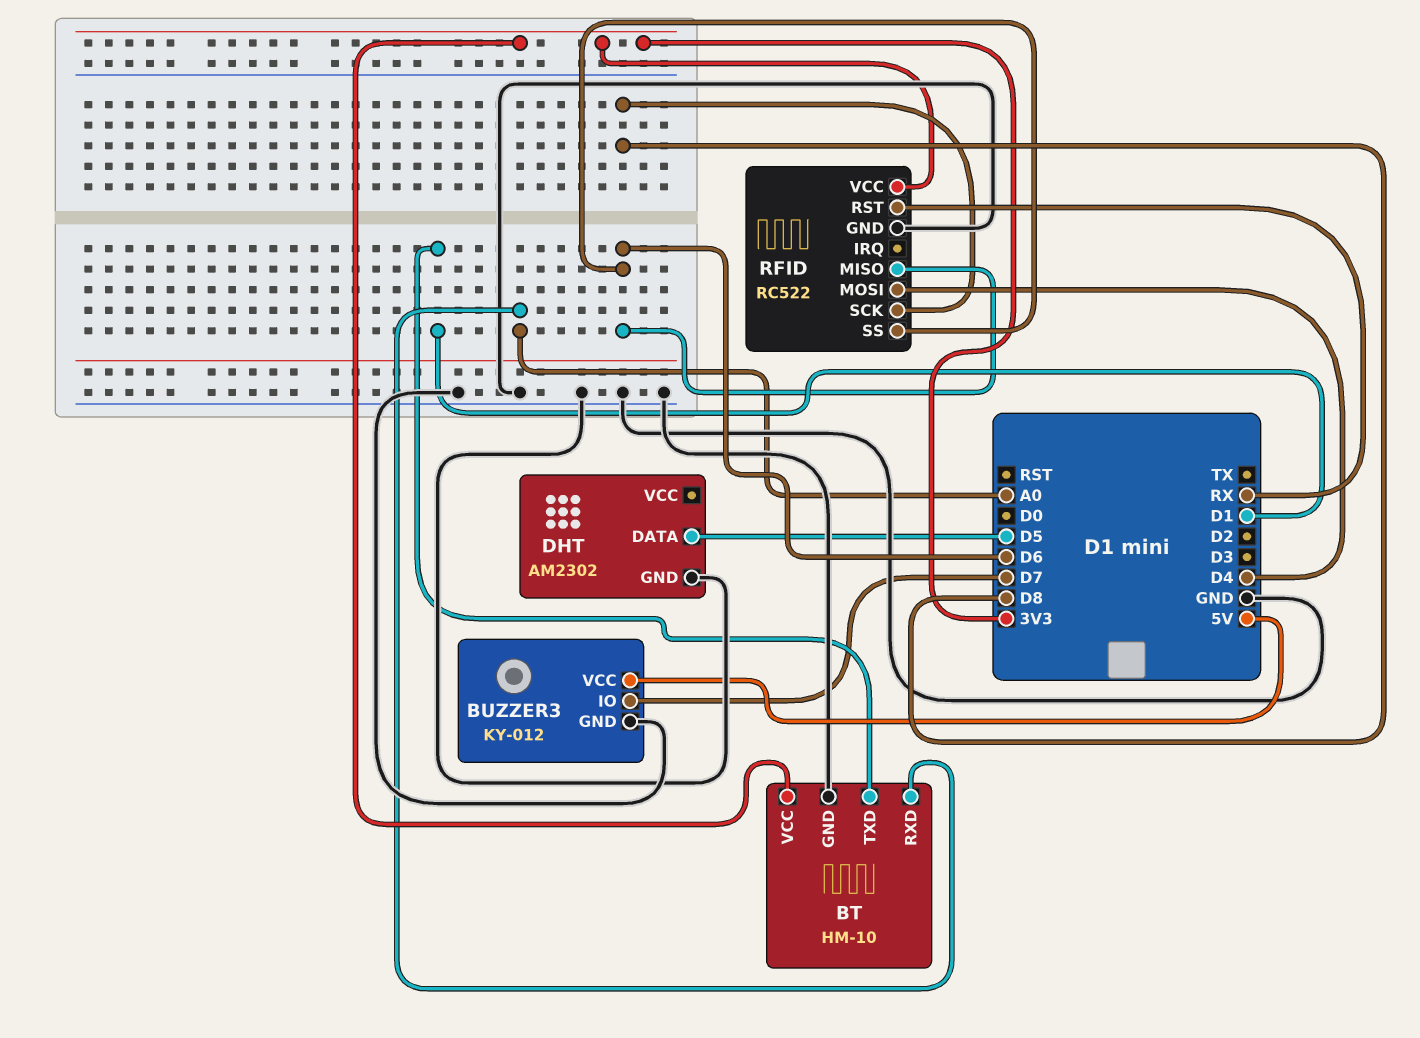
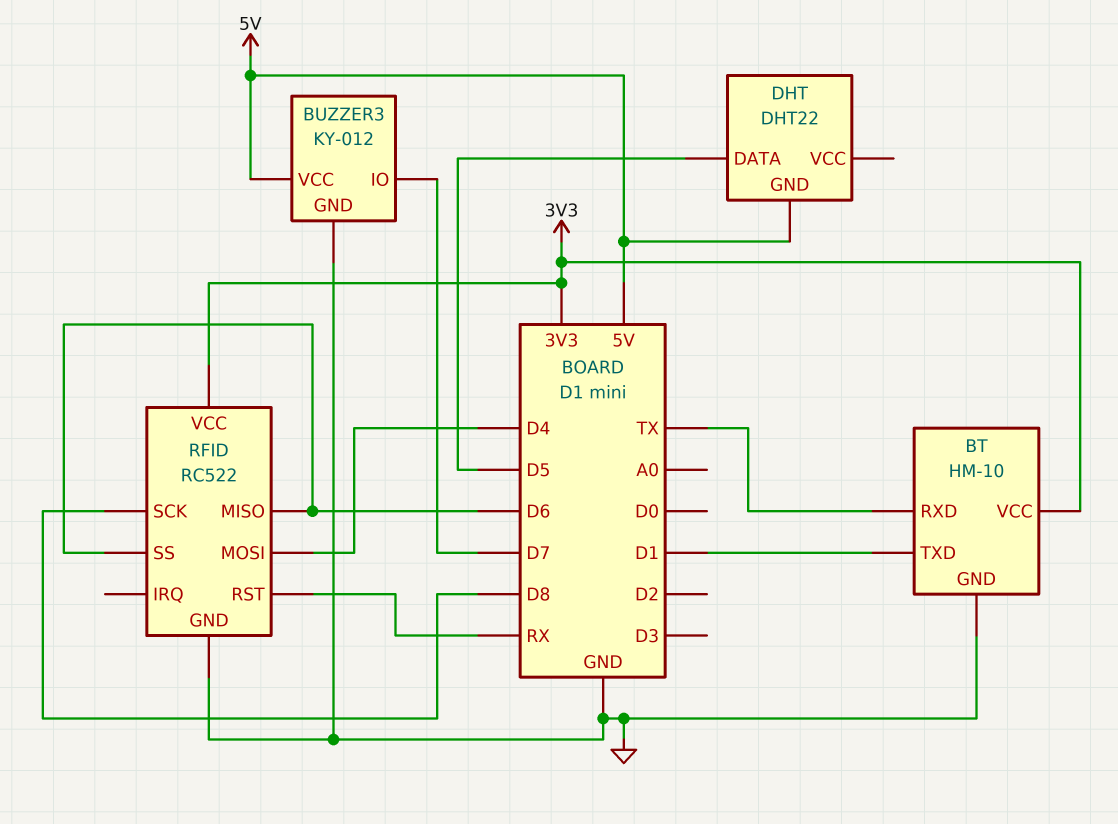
BT pin RXD: A0 -> TX
DHT: AM2302 -> DHT22
DHT pin GND: GND -> 5V

